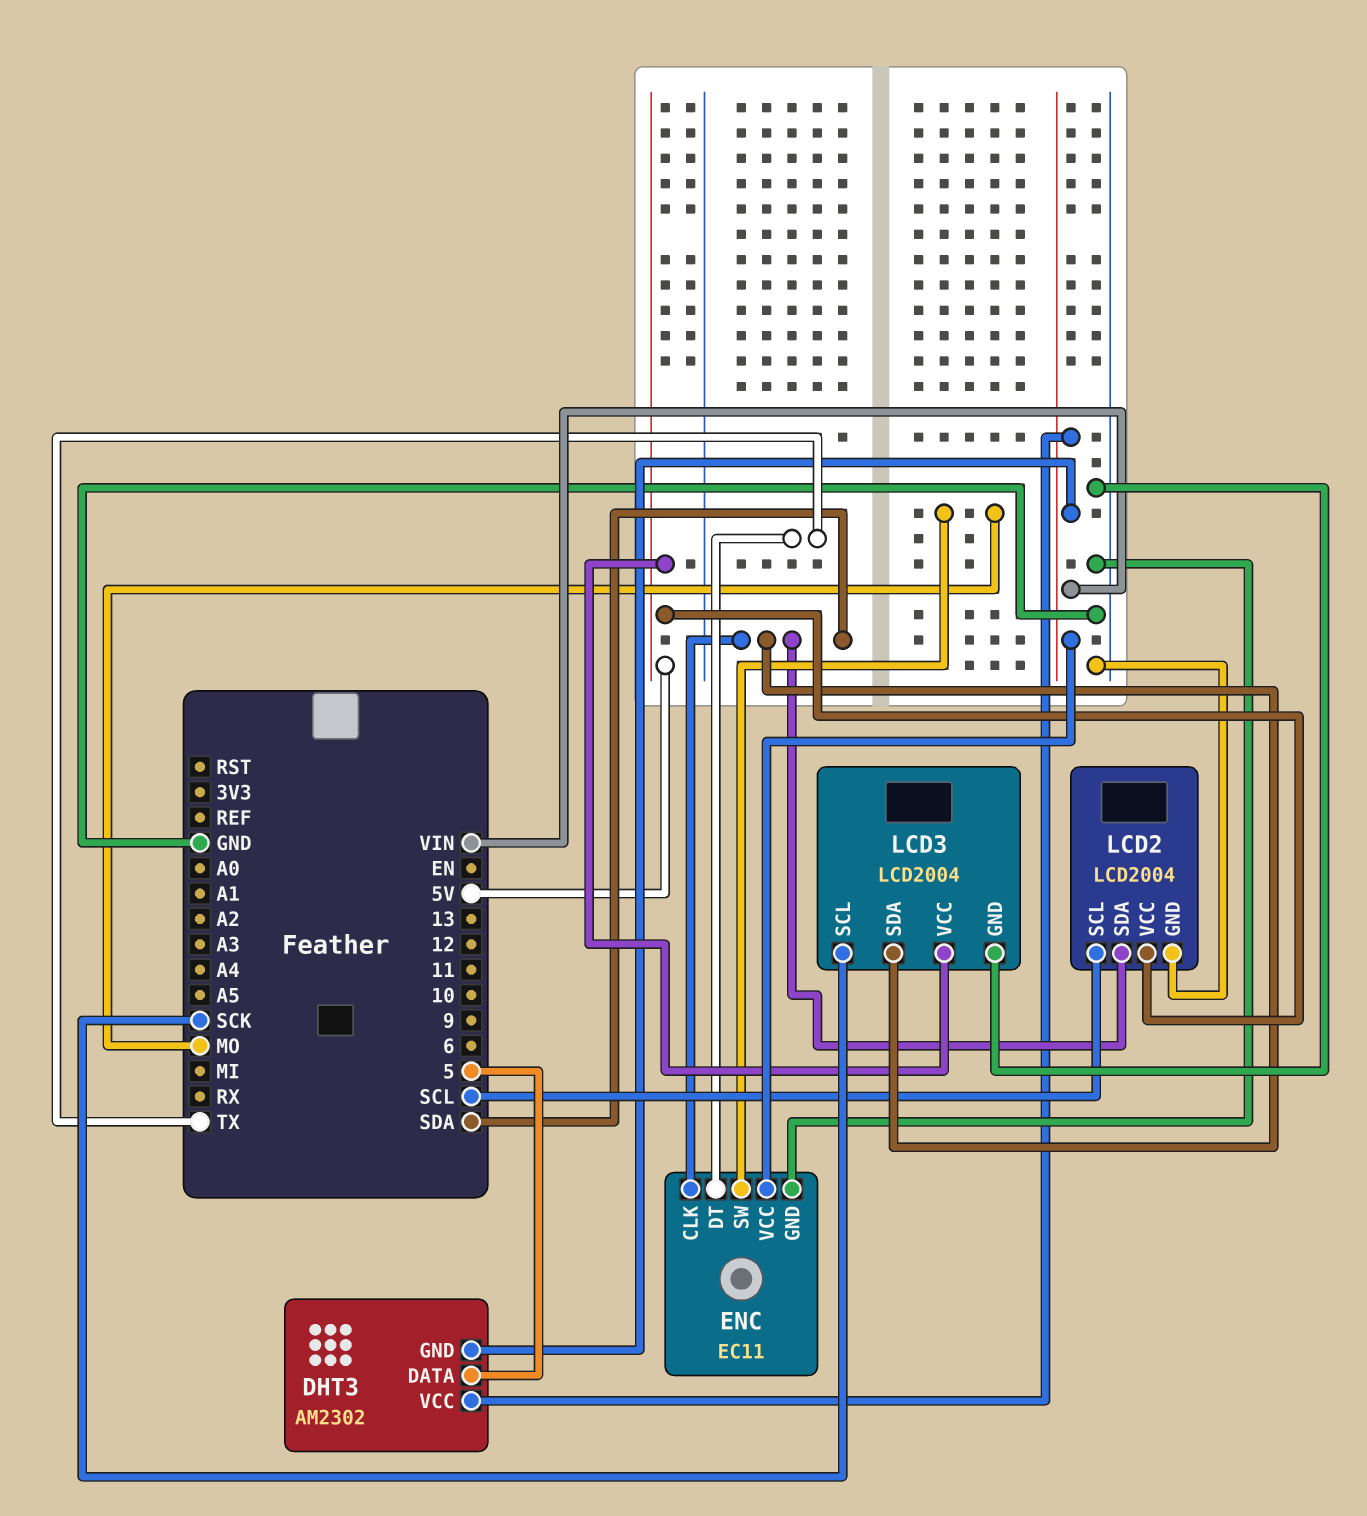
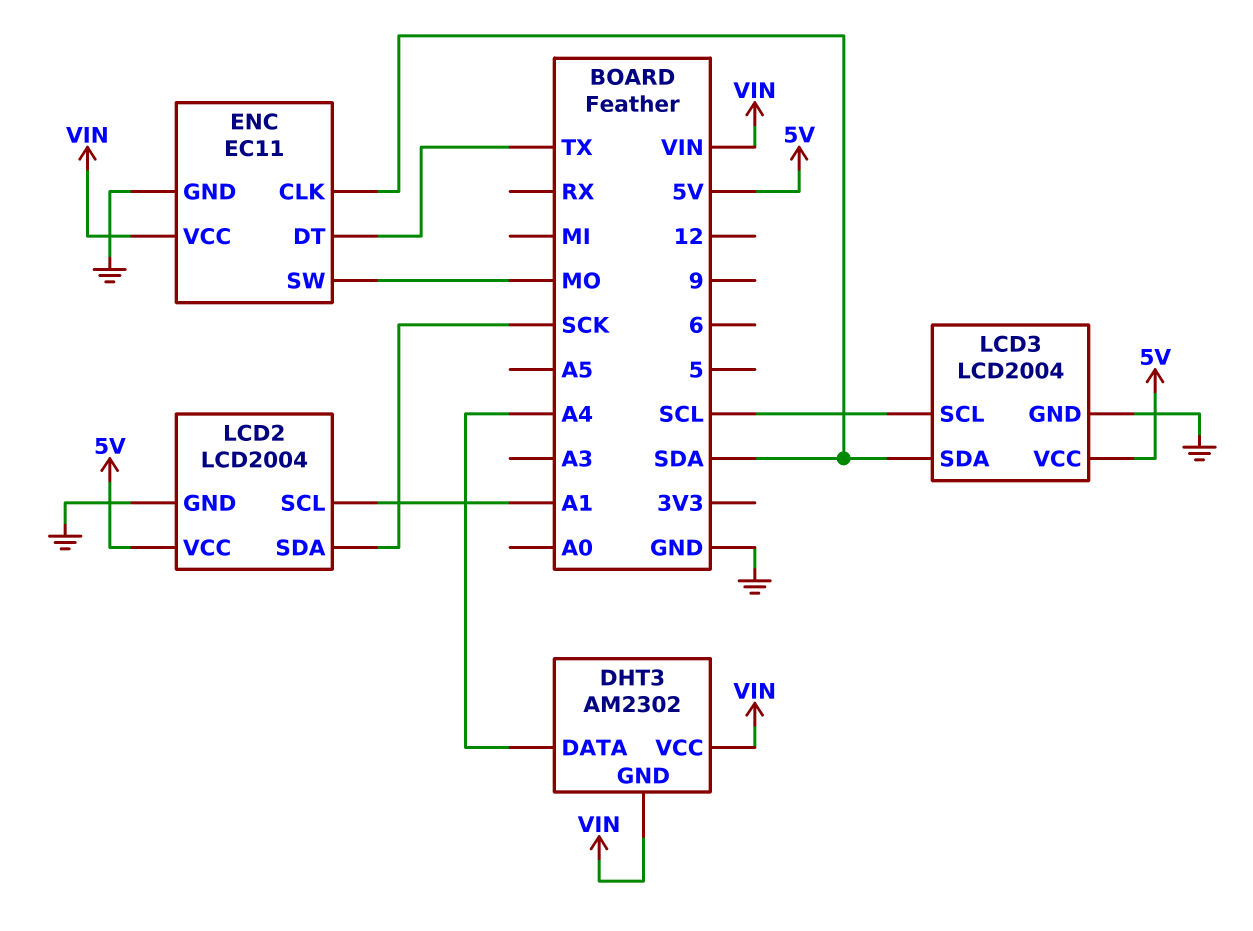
DHT3 pin DATA: 5 -> A4
LCD2 pin SCL: SCL -> A1
LCD2 pin SDA: SDA -> SCK
LCD3 pin SCL: SCK -> SCL

